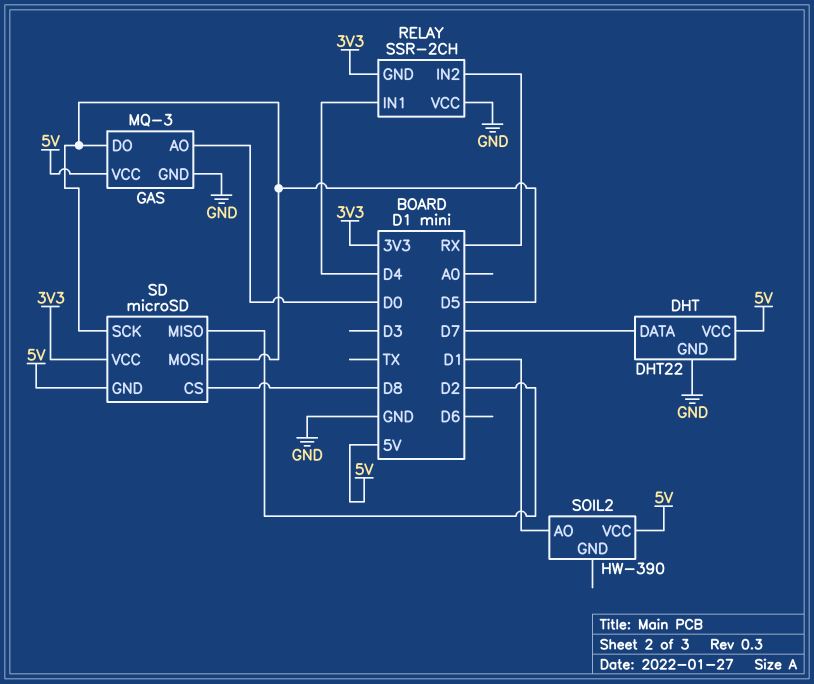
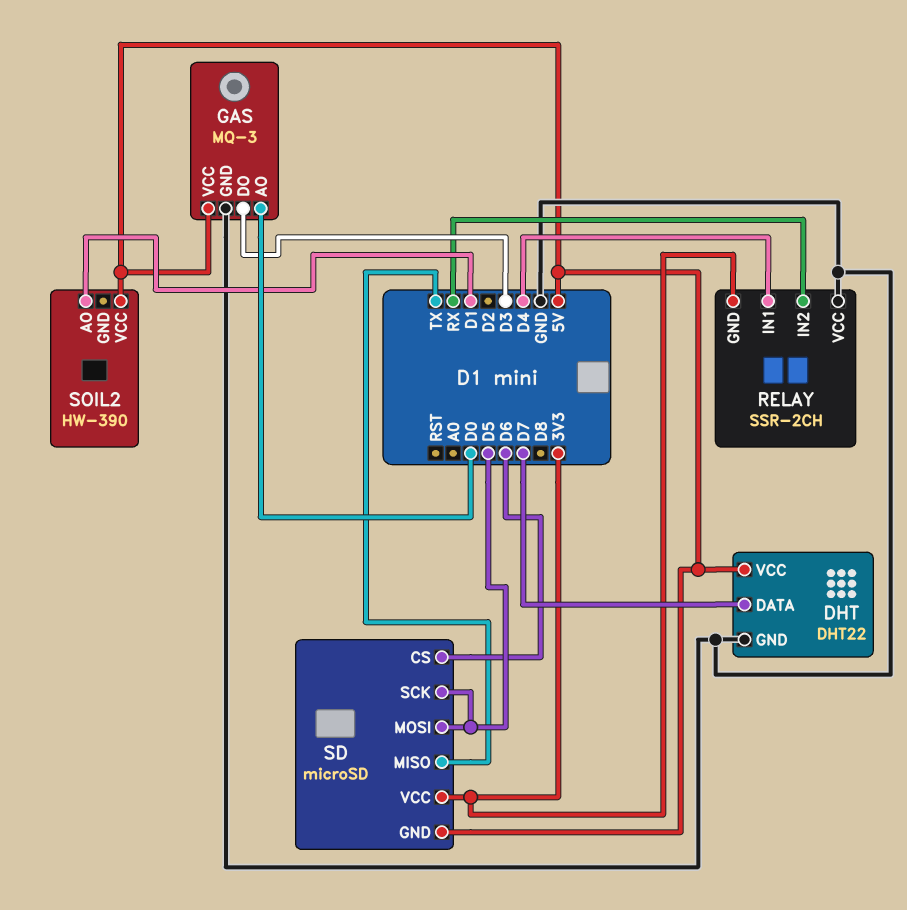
GAS pin DO: D5 -> D3
SD pin CS: D8 -> D6
SD pin MISO: D2 -> TX

